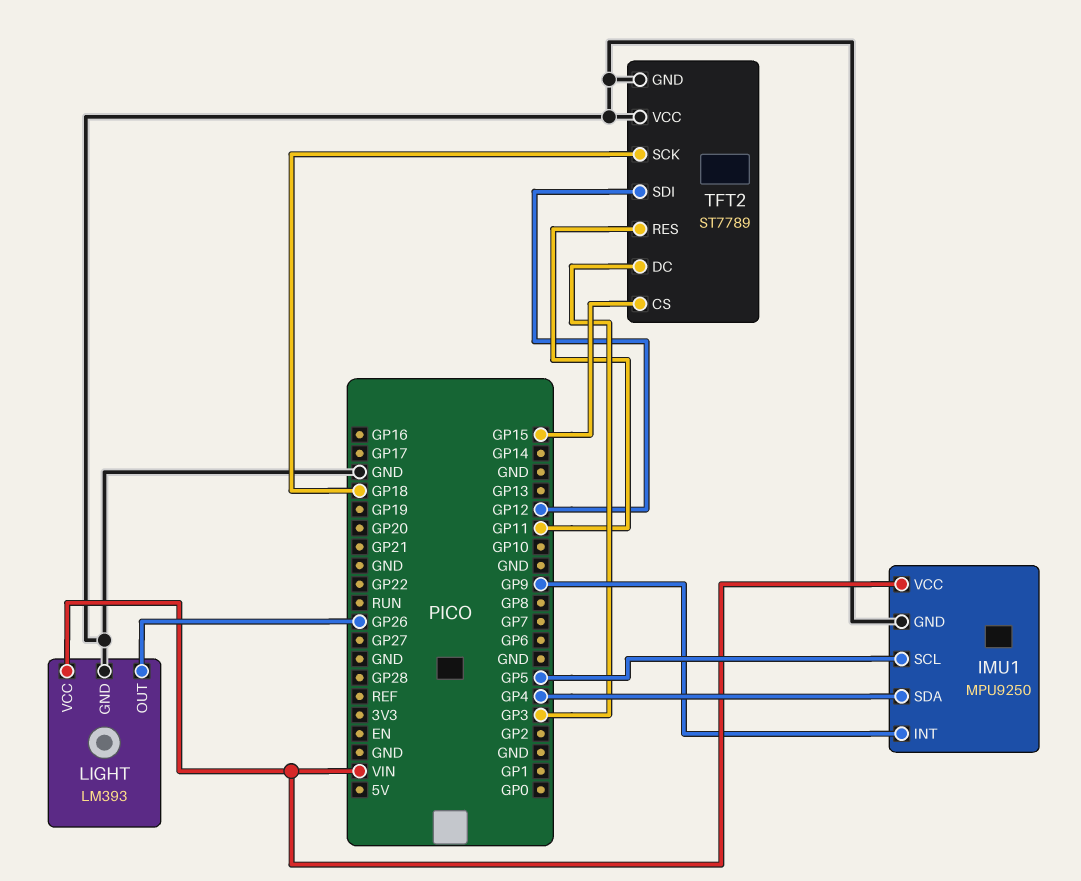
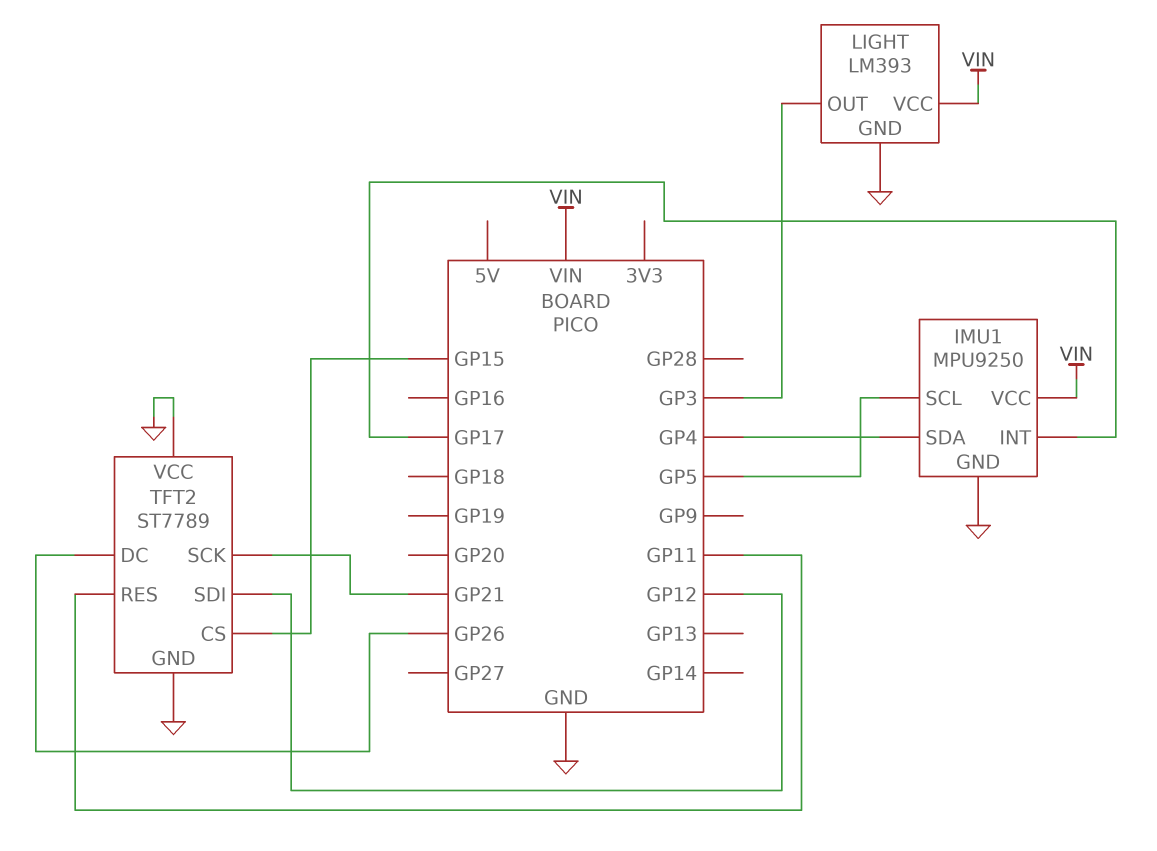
IMU1 pin INT: GP9 -> GP17
LIGHT pin OUT: GP26 -> GP3
TFT2 pin DC: GP3 -> GP26
TFT2 pin SCK: GP18 -> GP21

